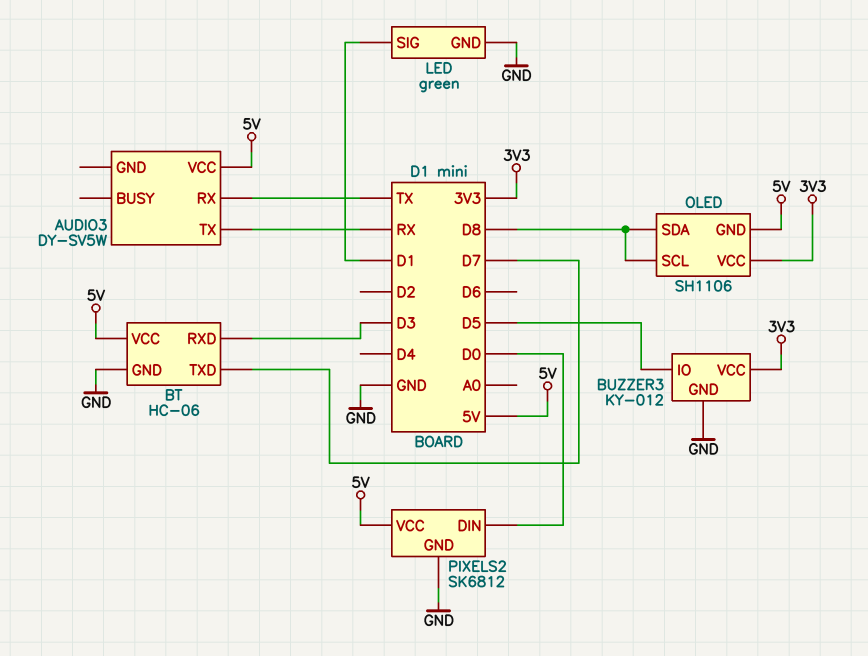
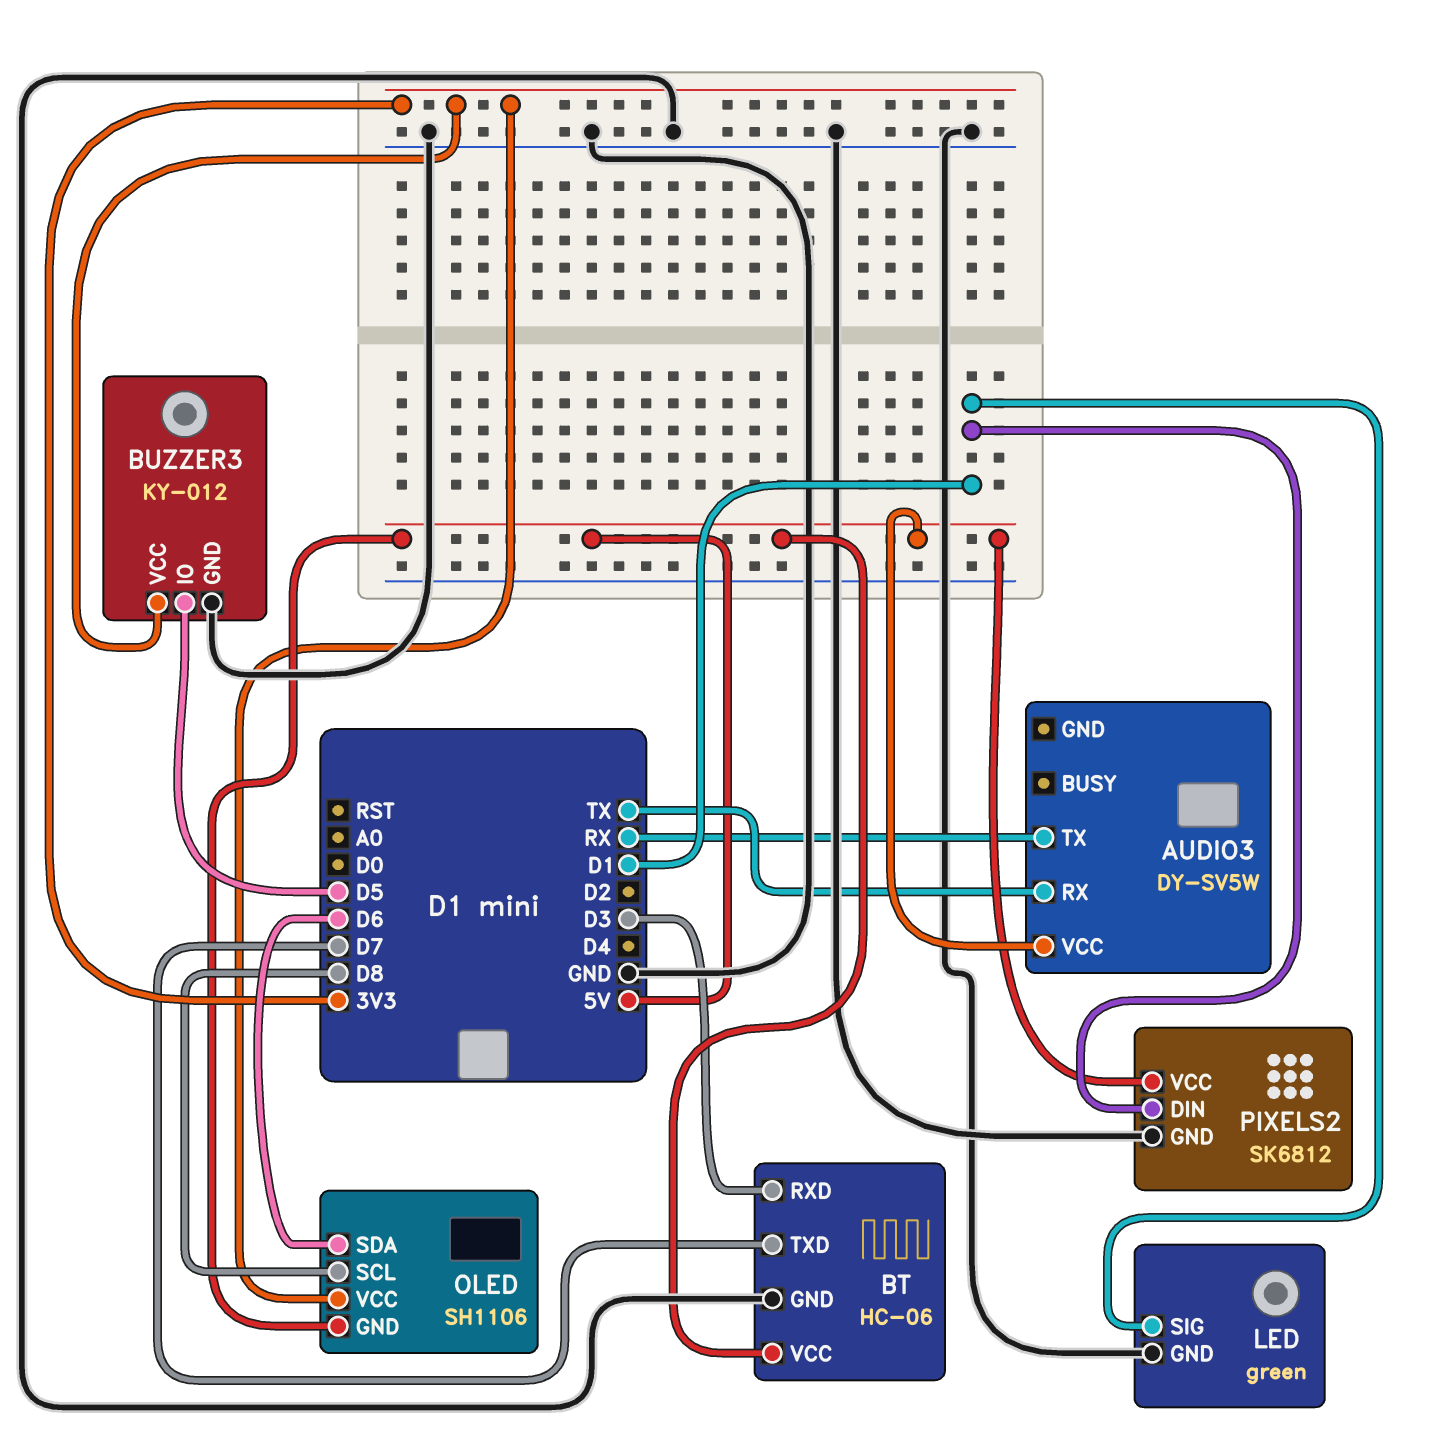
OLED pin SDA: D8 -> D6
PIXELS2 pin DIN: D0 -> D1

